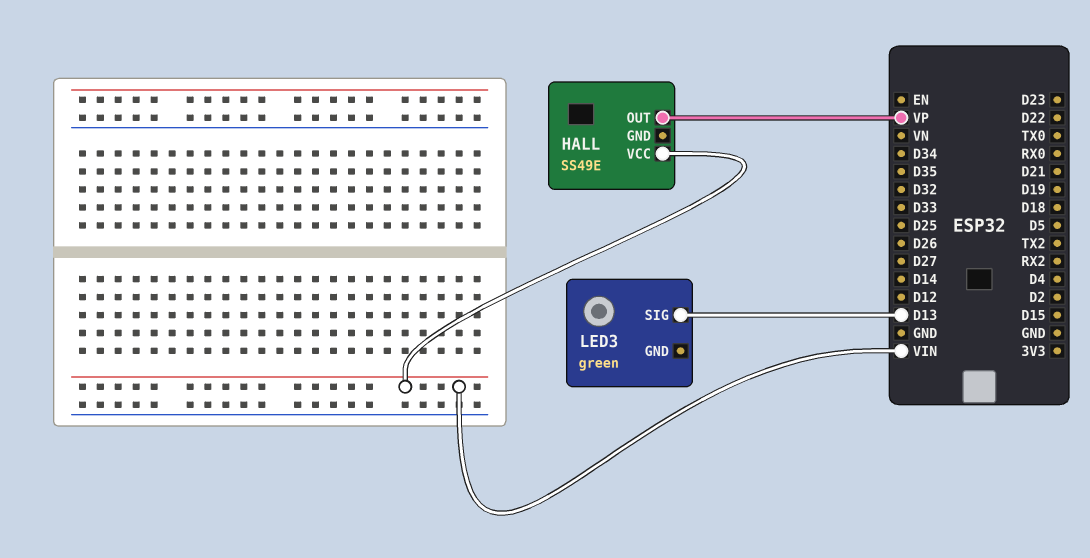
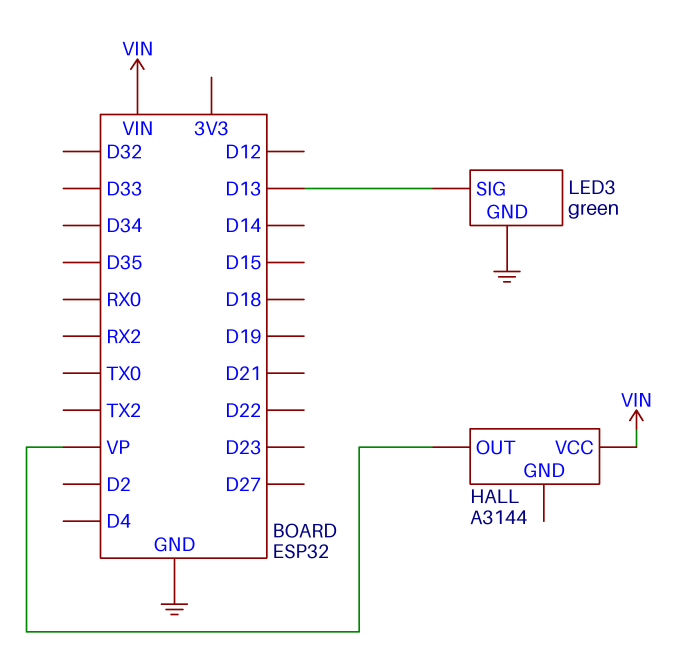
HALL: SS49E -> A3144
LED3 pin GND: none -> GND

